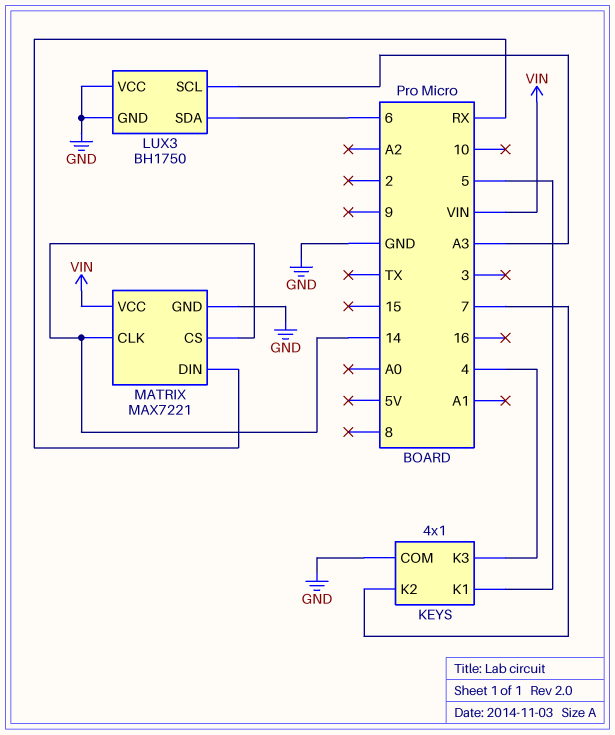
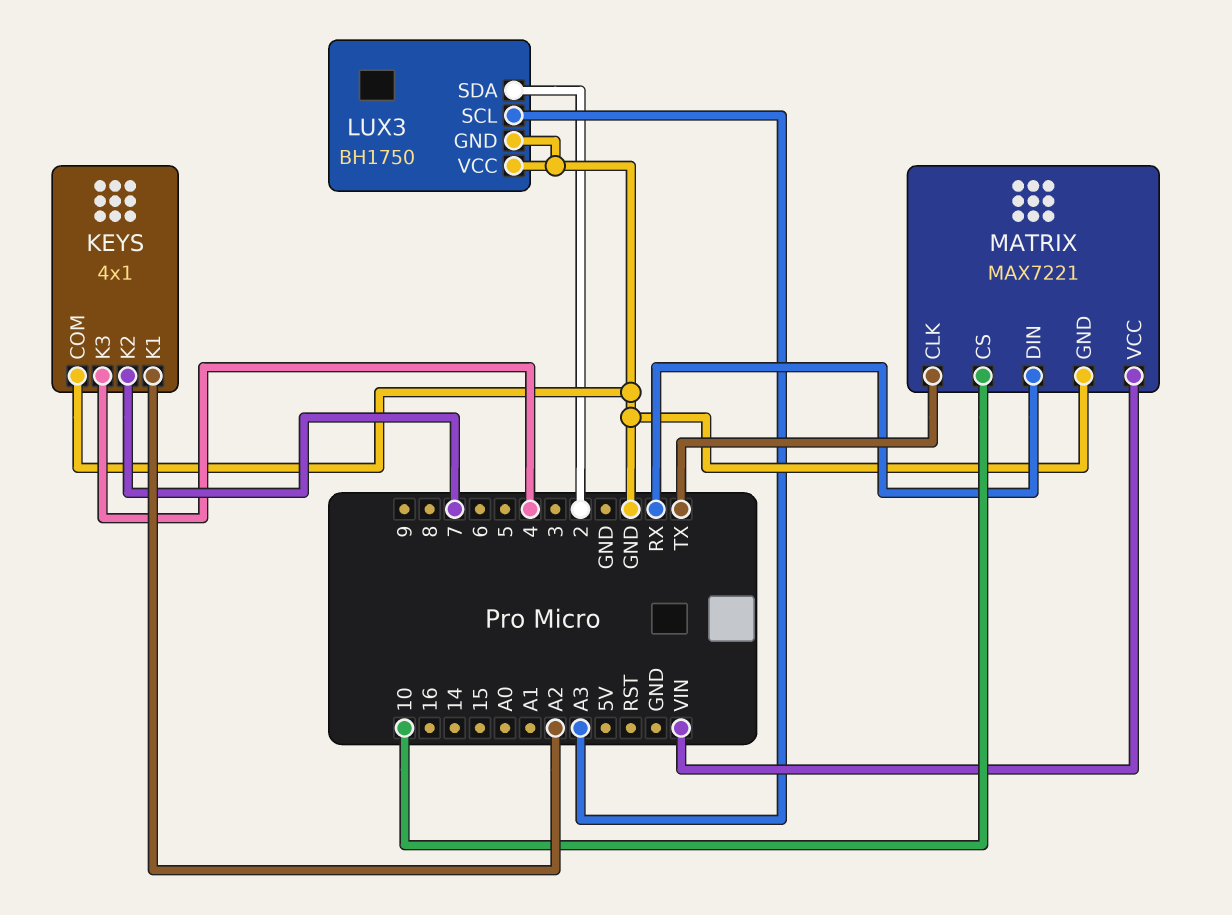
KEYS pin K1: 5 -> A2
LUX3 pin SDA: 6 -> 2
MATRIX pin CLK: 14 -> TX
MATRIX pin CS: 14 -> 10

